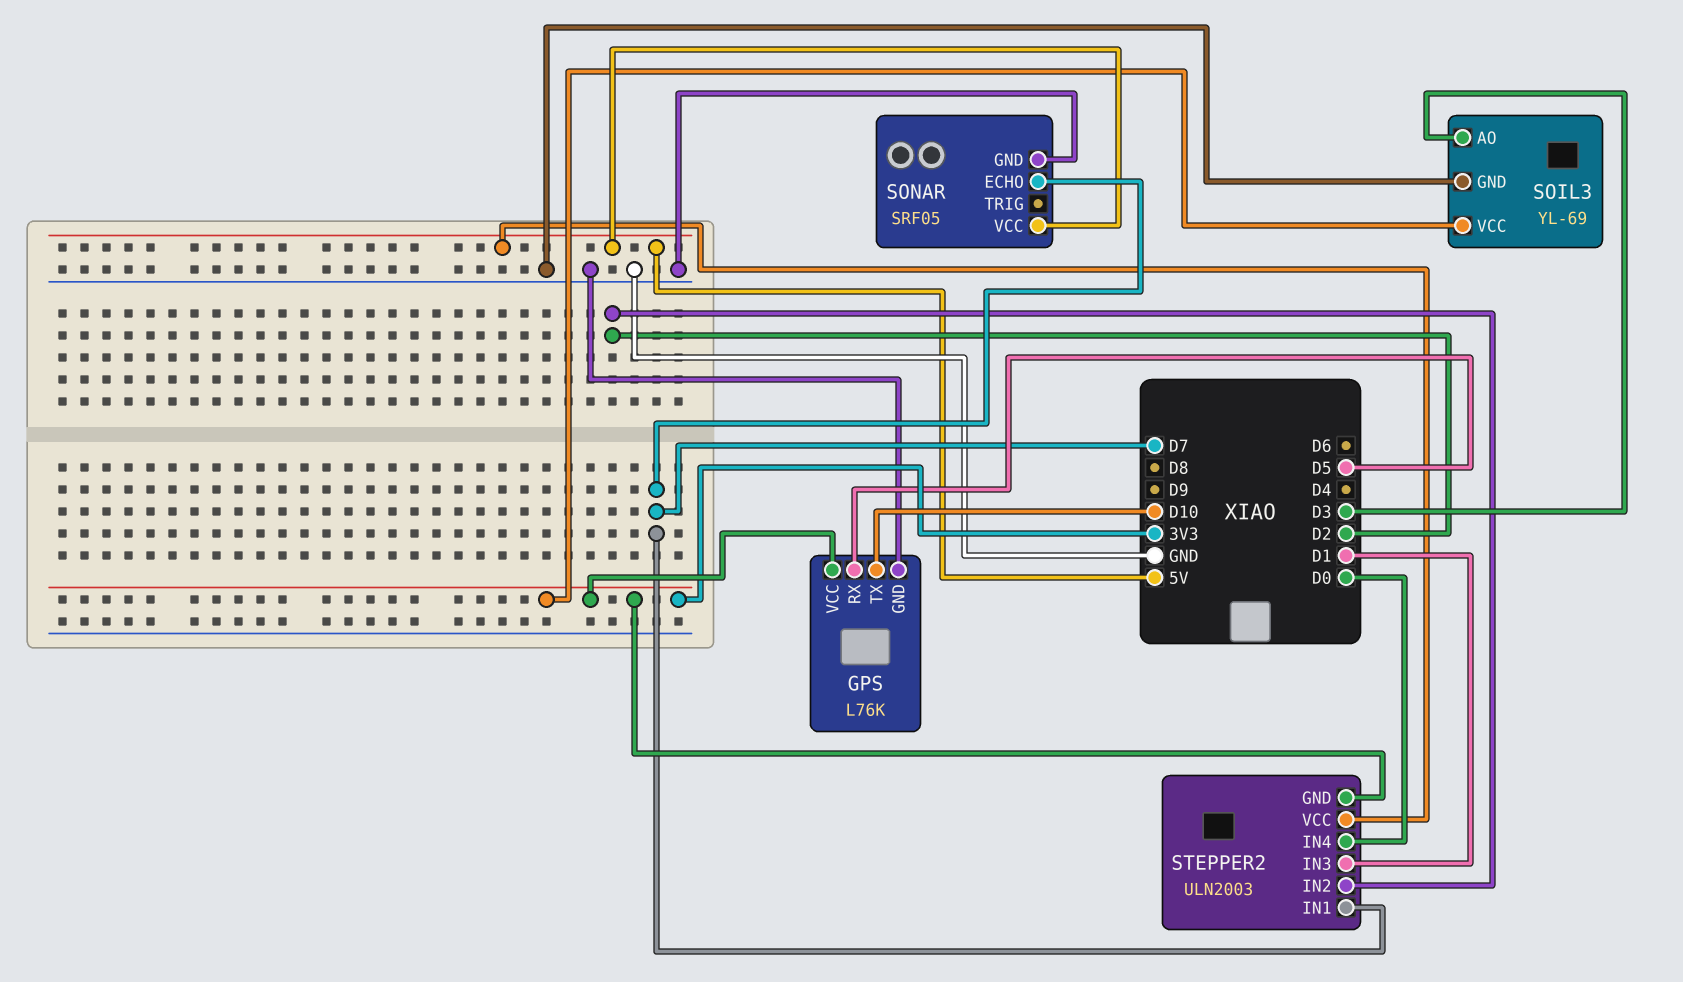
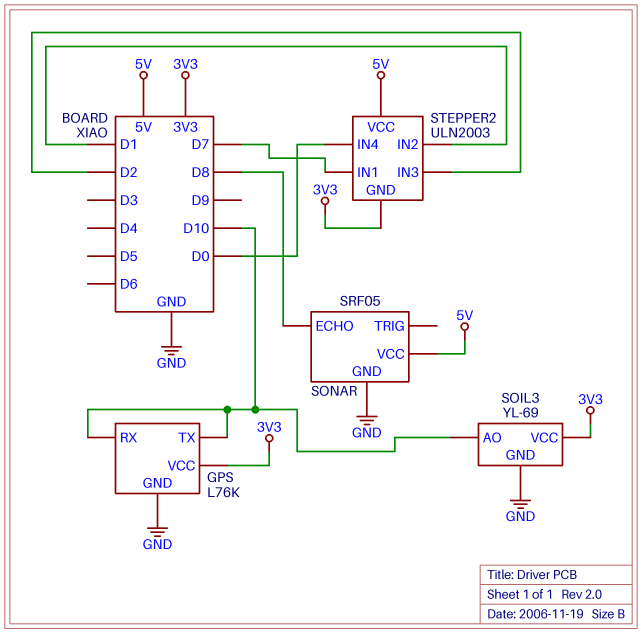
GPS pin RX: D5 -> D10
SOIL3 pin AO: D3 -> D10
SONAR pin ECHO: D7 -> D8
STEPPER2 pin IN2: D2 -> D1
STEPPER2 pin IN3: D1 -> D2

